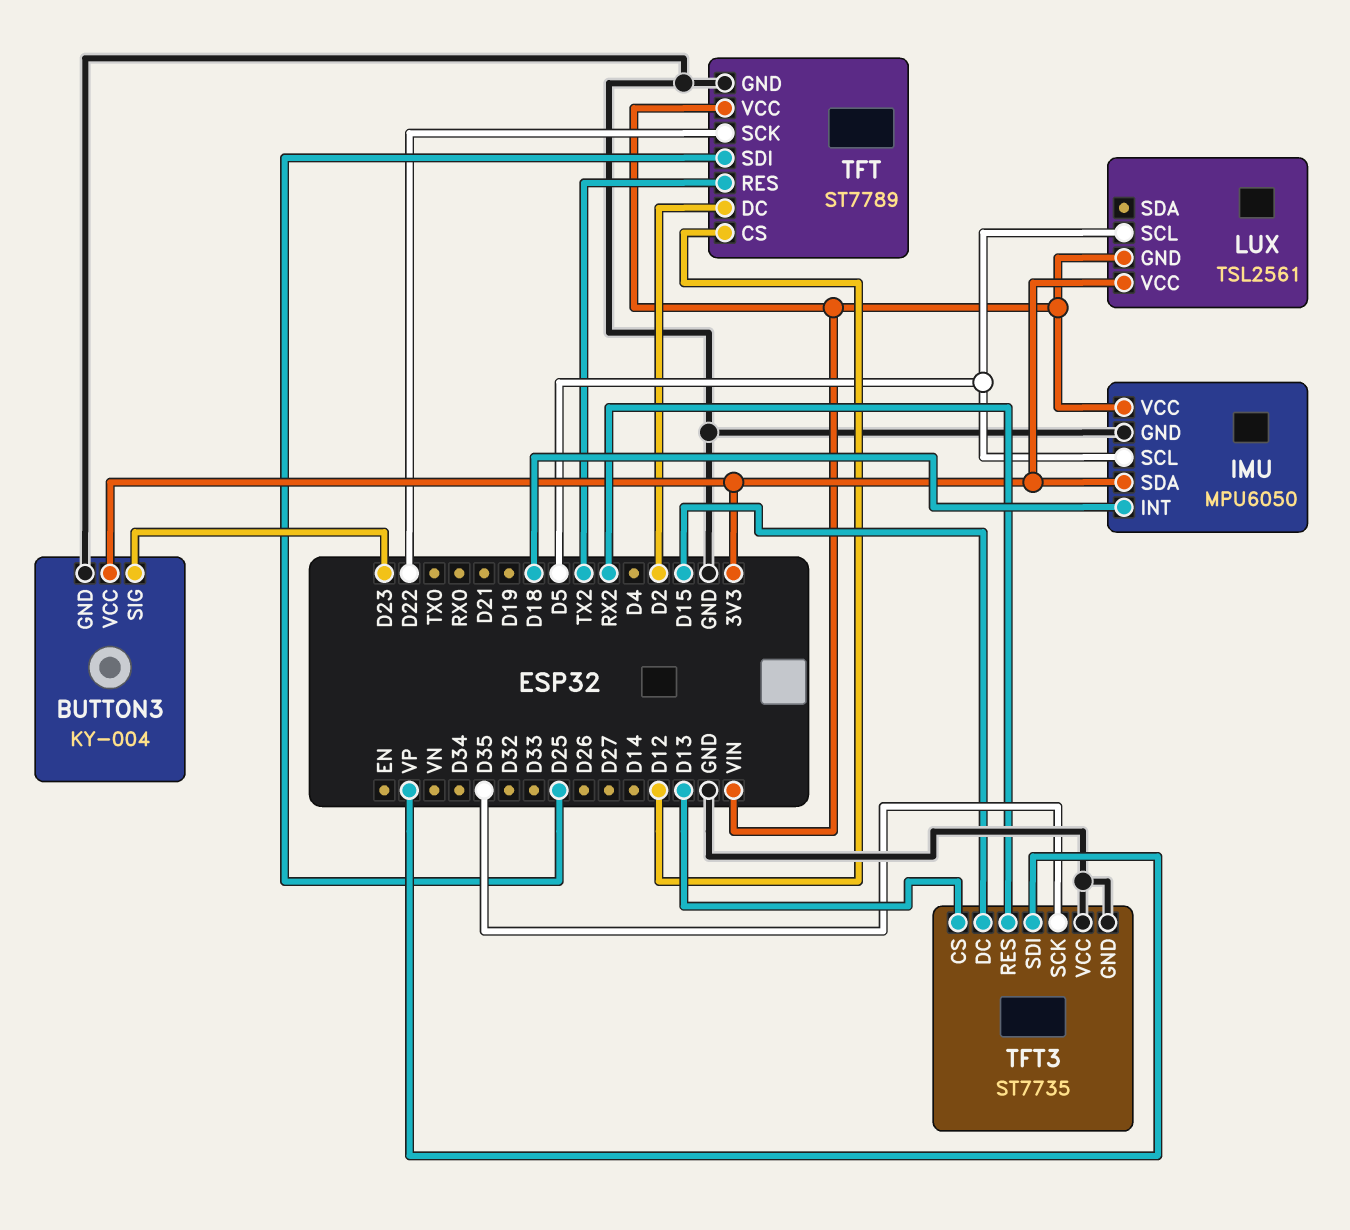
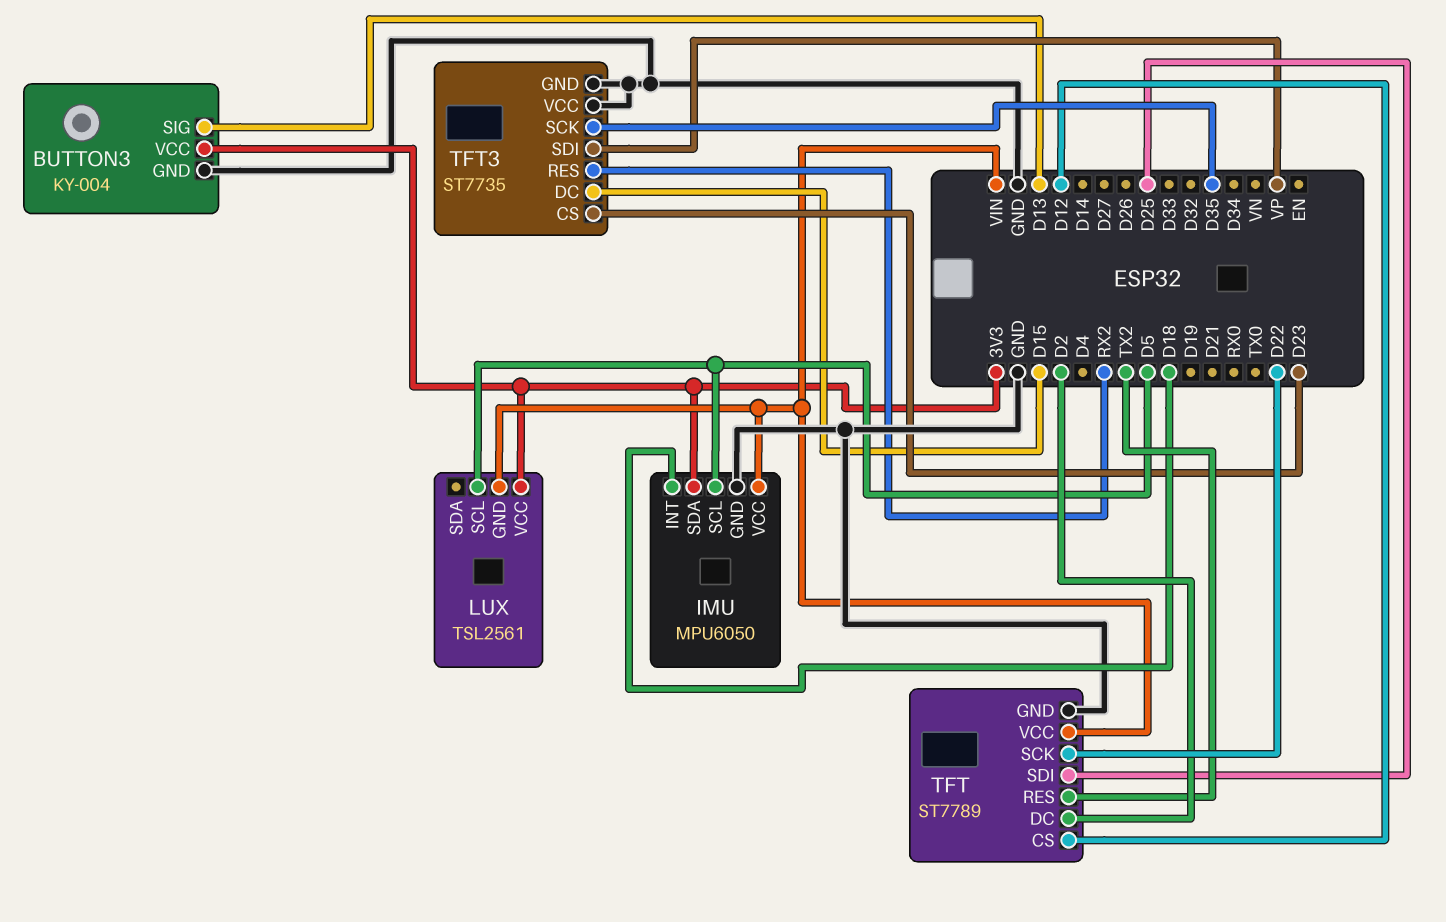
BUTTON3 pin SIG: D23 -> D13
TFT3 pin CS: D13 -> D23

